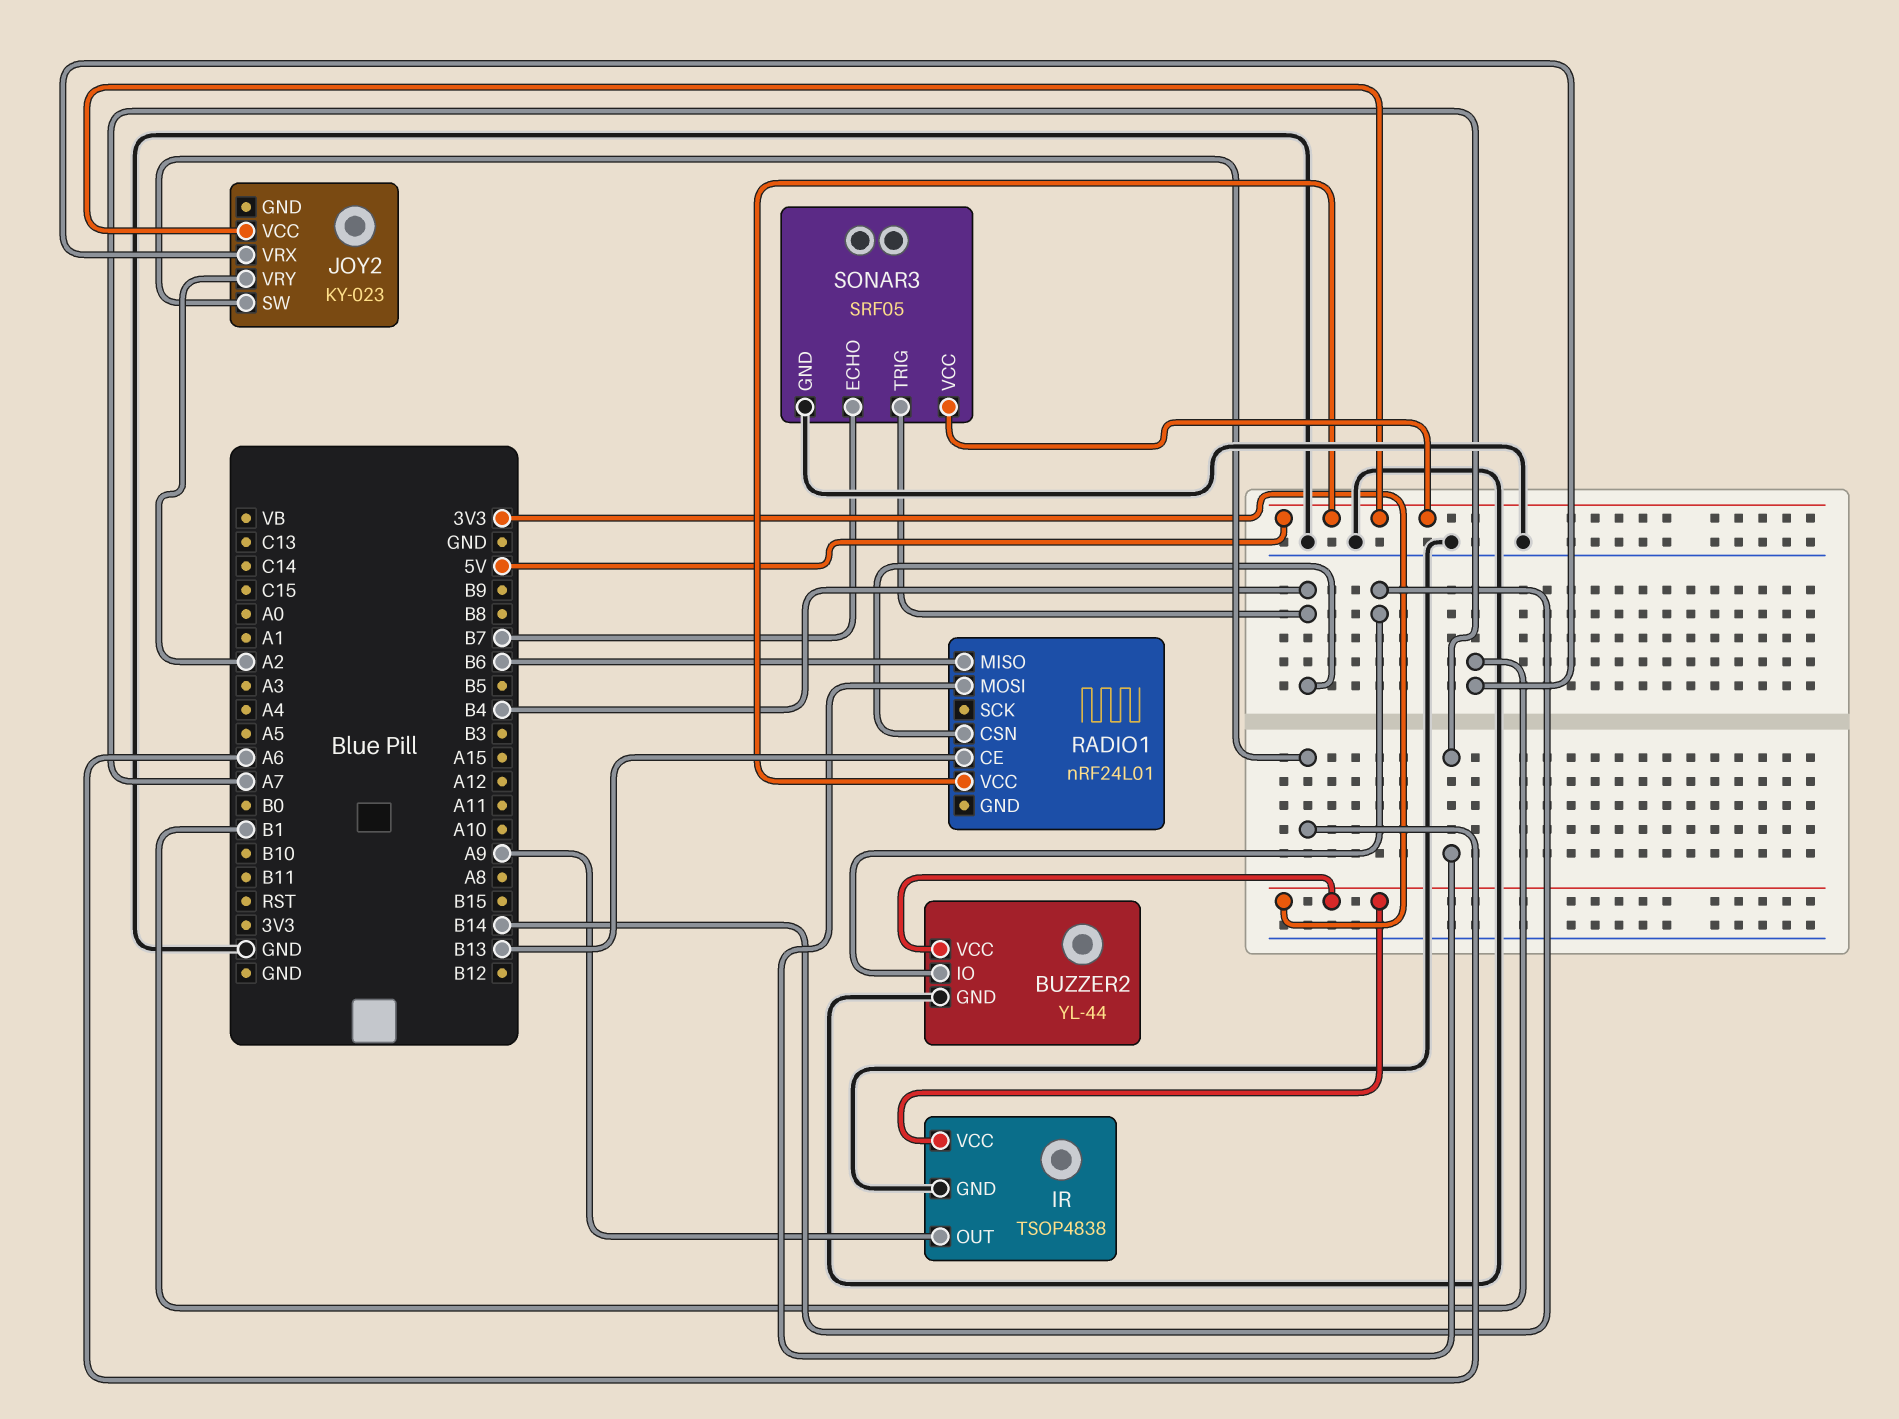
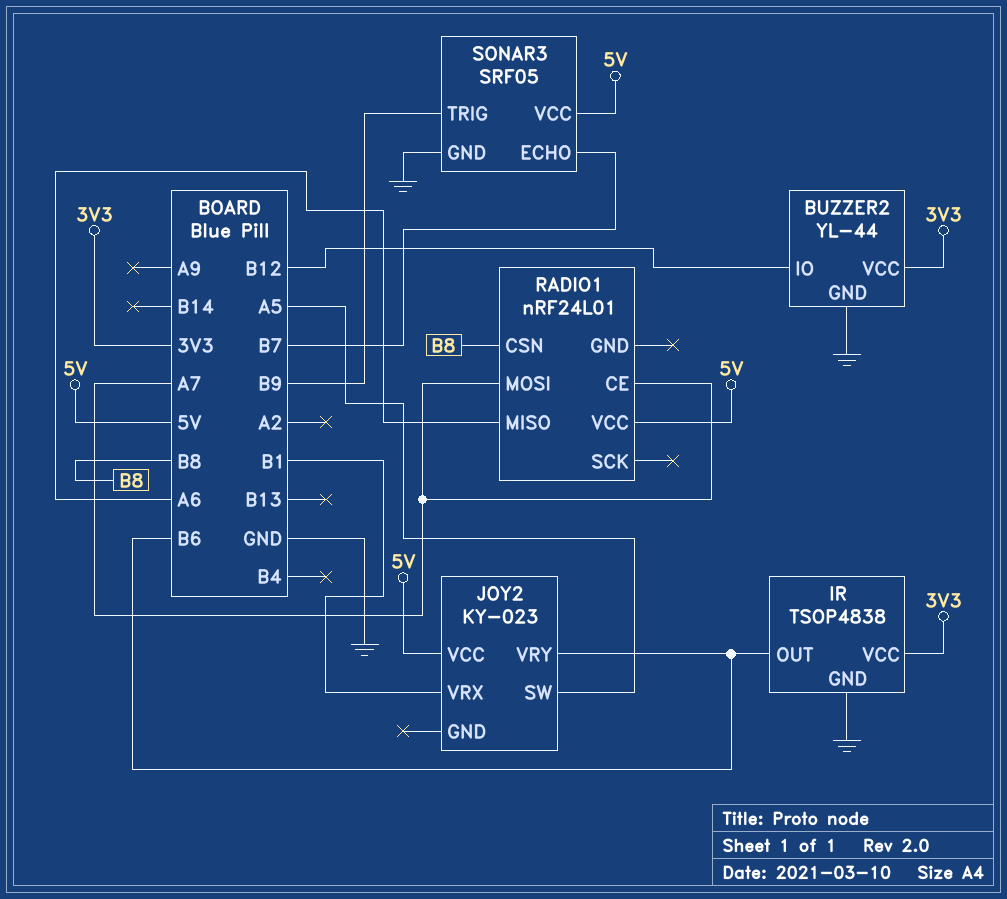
BUZZER2 pin IO: B14 -> B12
IR pin OUT: A9 -> B6
JOY2 pin SW: A6 -> A5
JOY2 pin VRY: A2 -> B6
RADIO1 pin CE: B13 -> A7
RADIO1 pin CSN: B4 -> B8
RADIO1 pin MISO: B6 -> A6
SONAR3 pin TRIG: B4 -> B9

